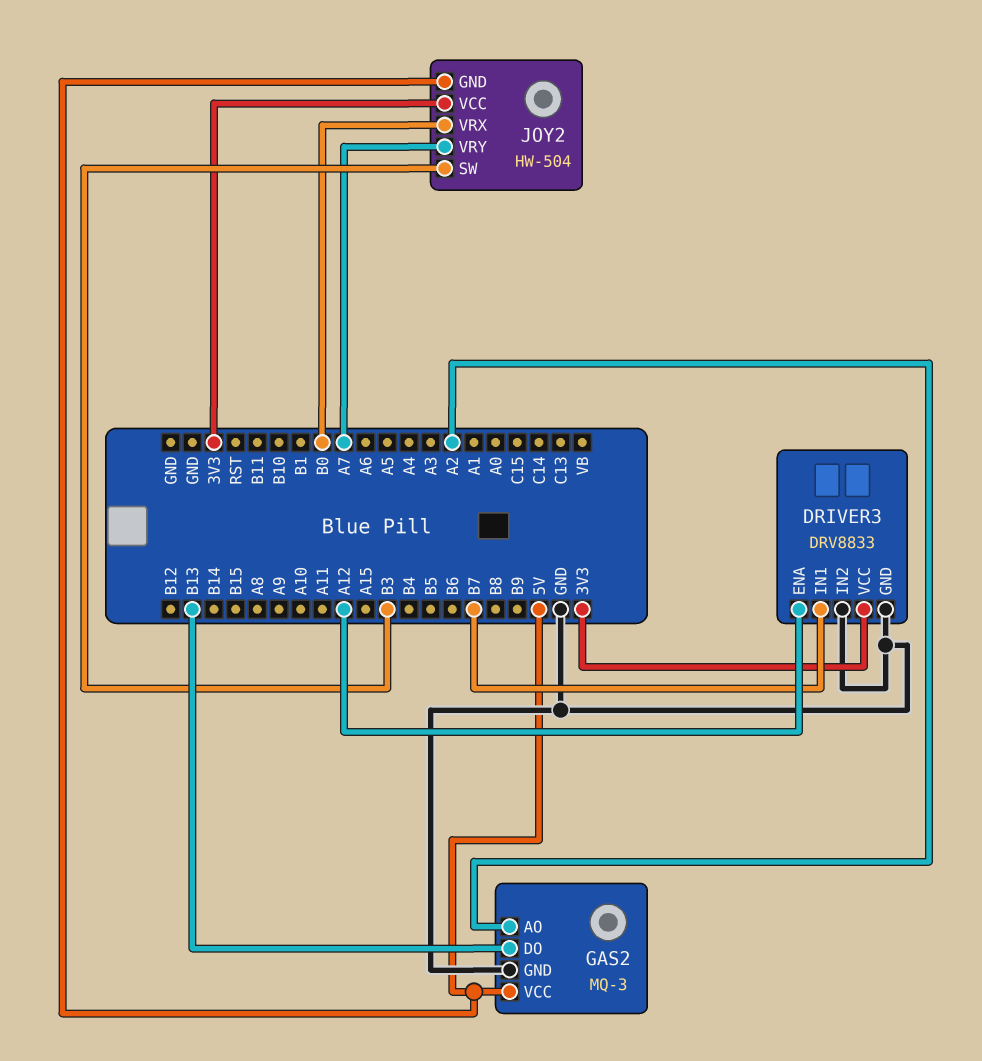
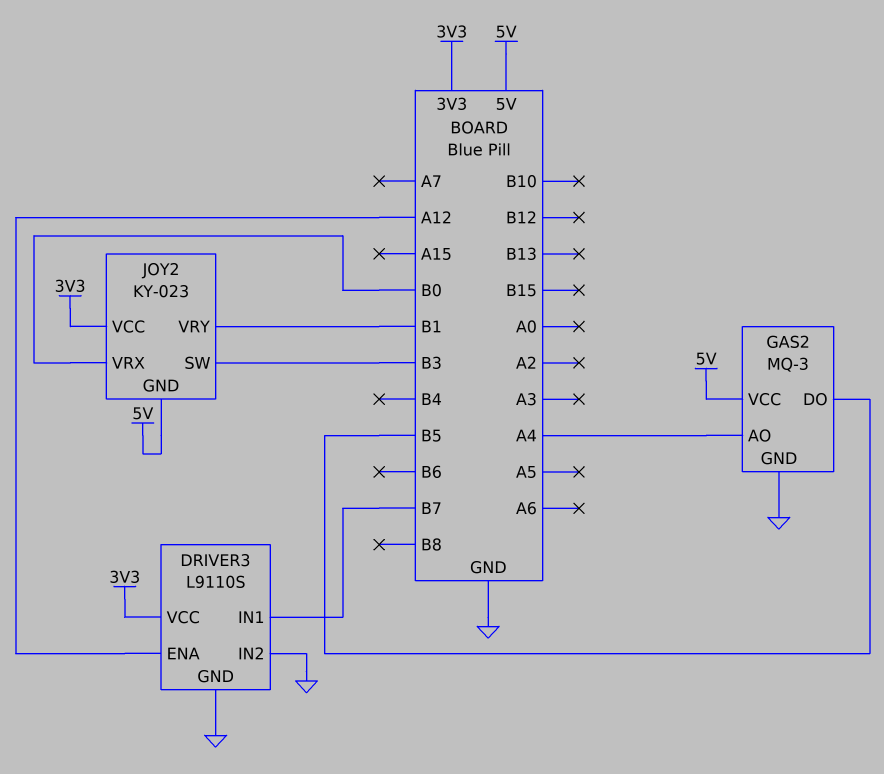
DRIVER3: DRV8833 -> L9110S
GAS2 pin AO: A2 -> A4
GAS2 pin DO: B13 -> B5
JOY2: HW-504 -> KY-023
JOY2 pin VRY: A7 -> B1

